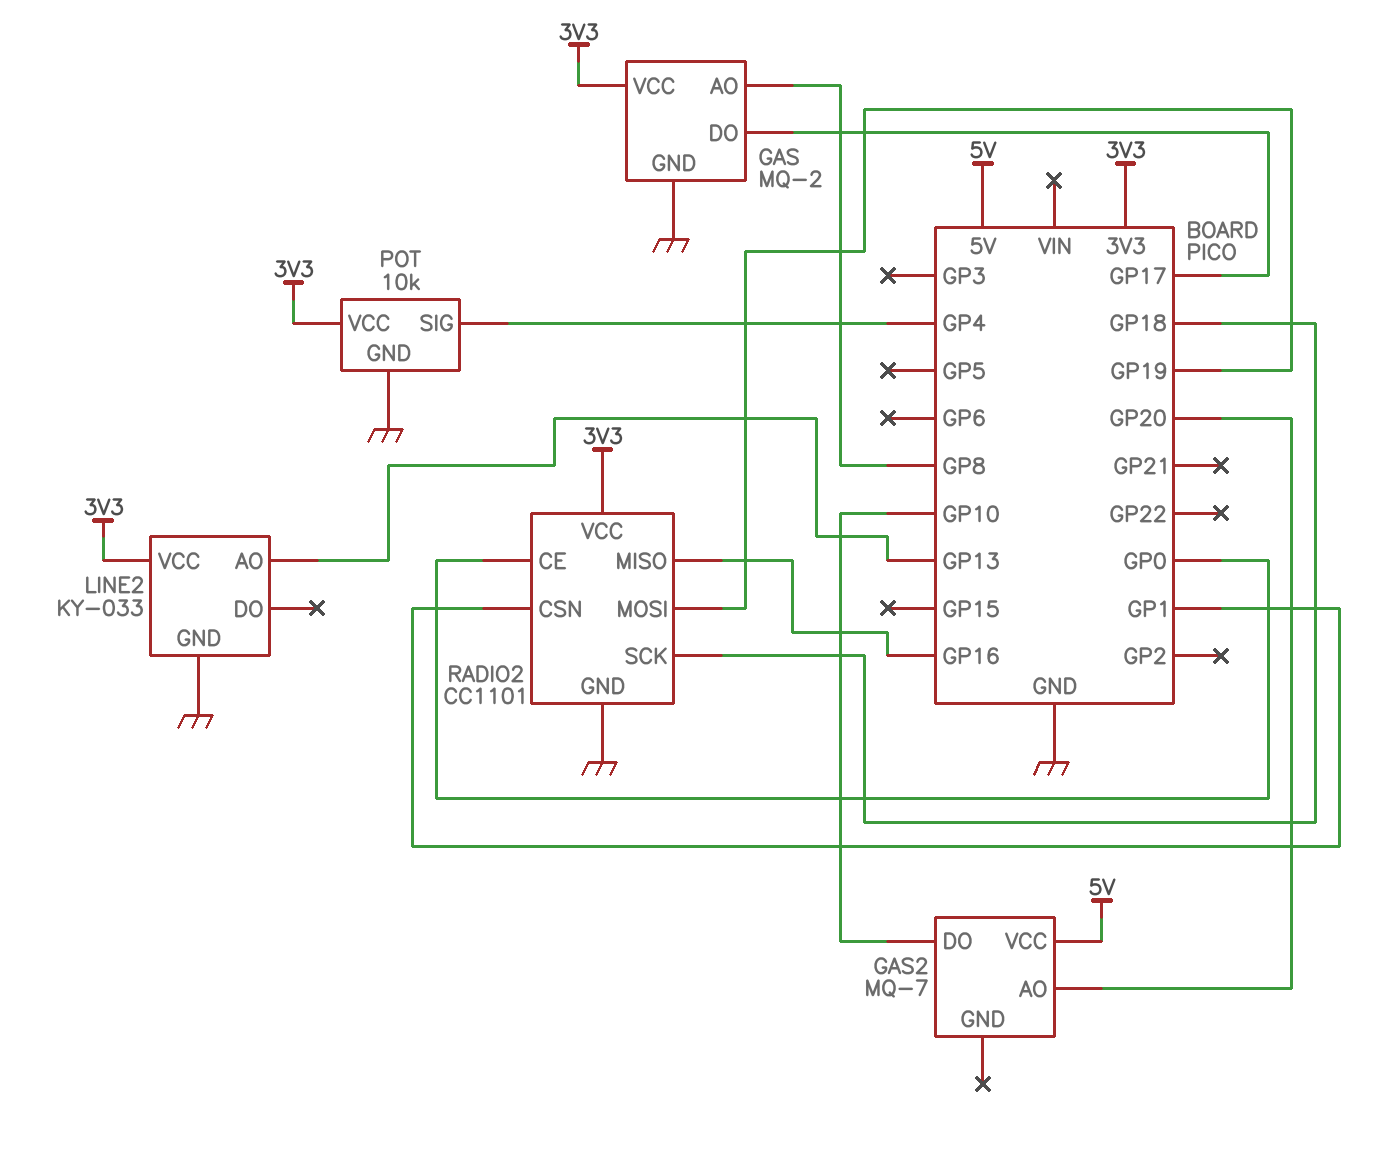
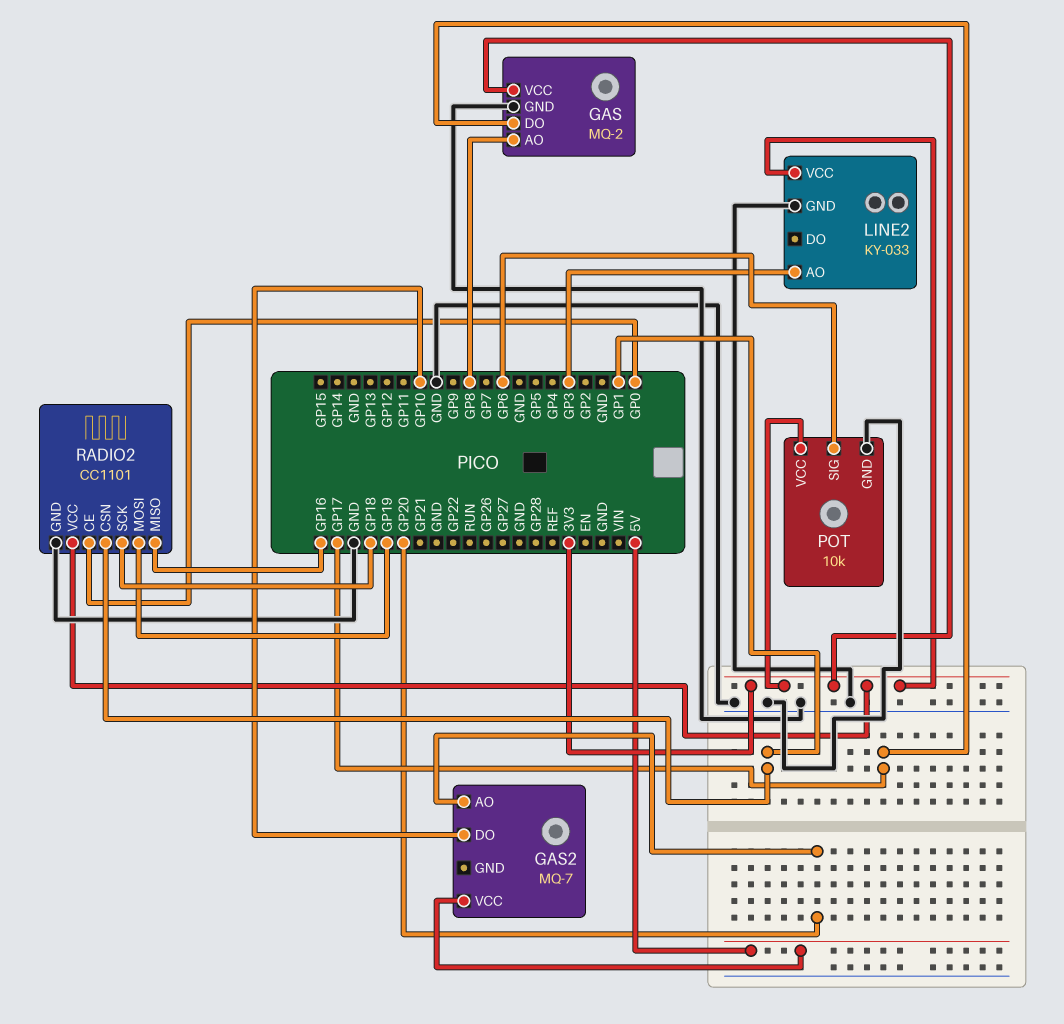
LINE2 pin AO: GP13 -> GP3
POT pin SIG: GP4 -> GP6

